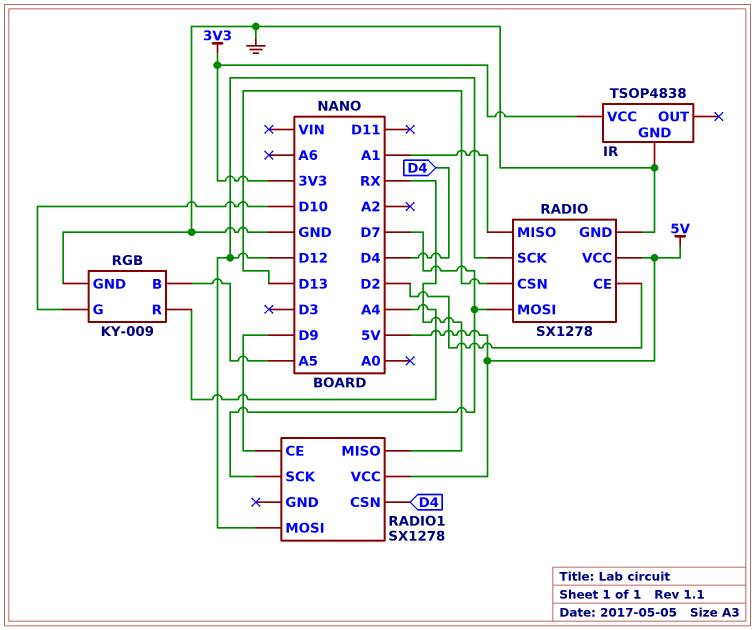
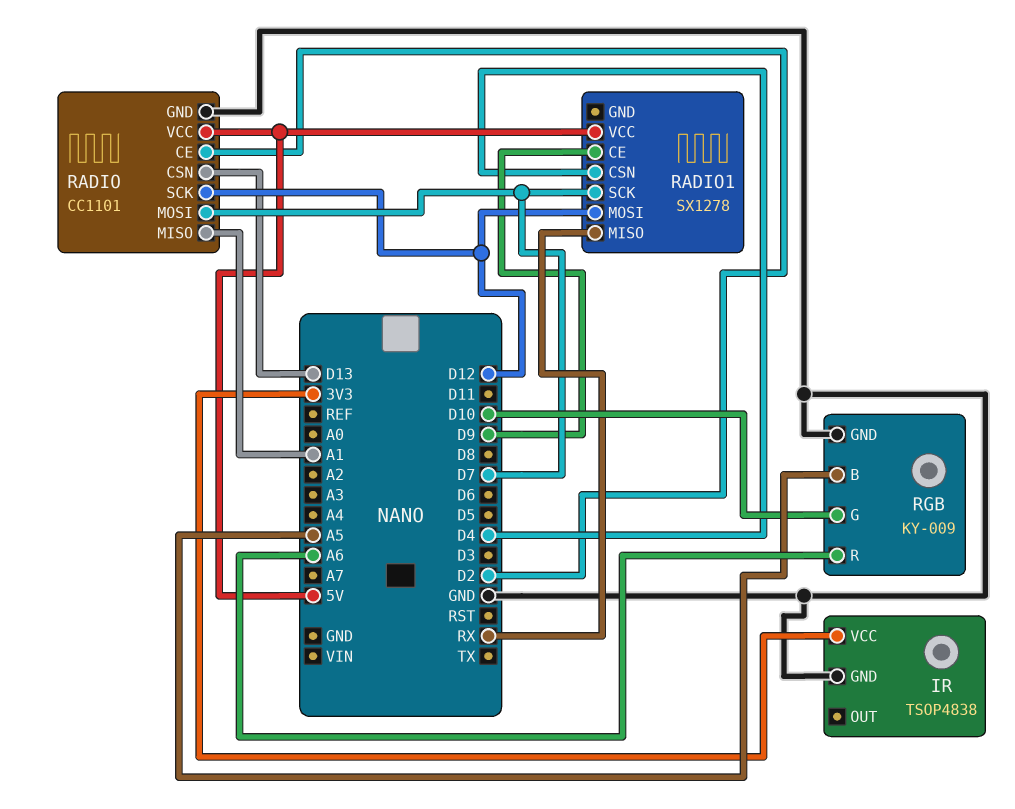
RADIO: SX1278 -> CC1101
RGB pin R: A4 -> A6

